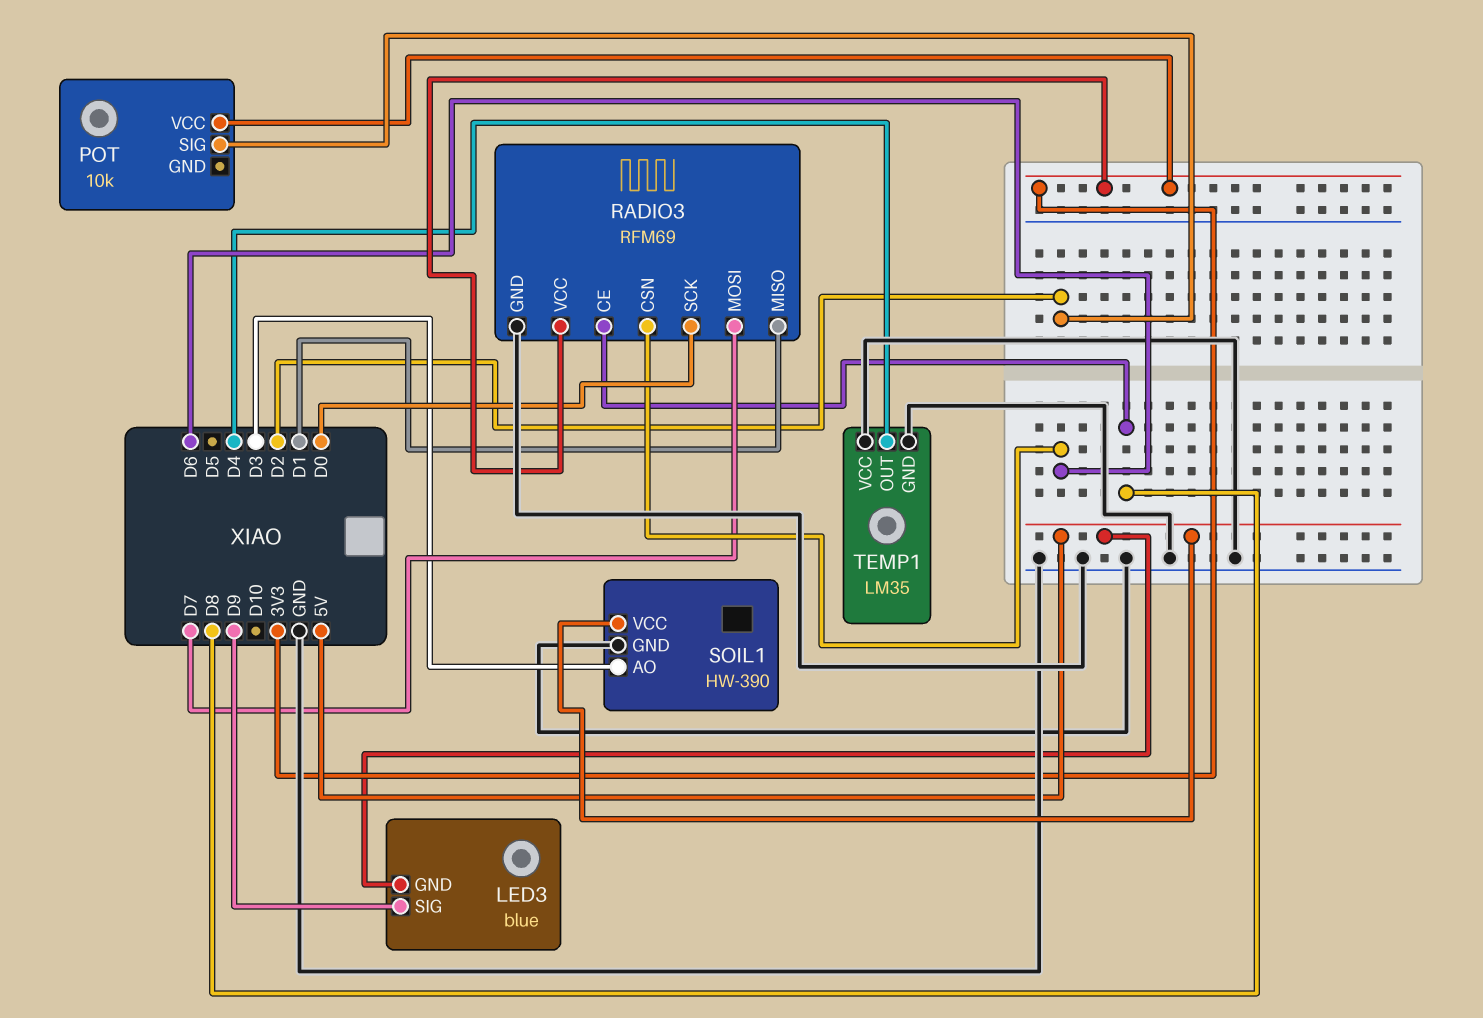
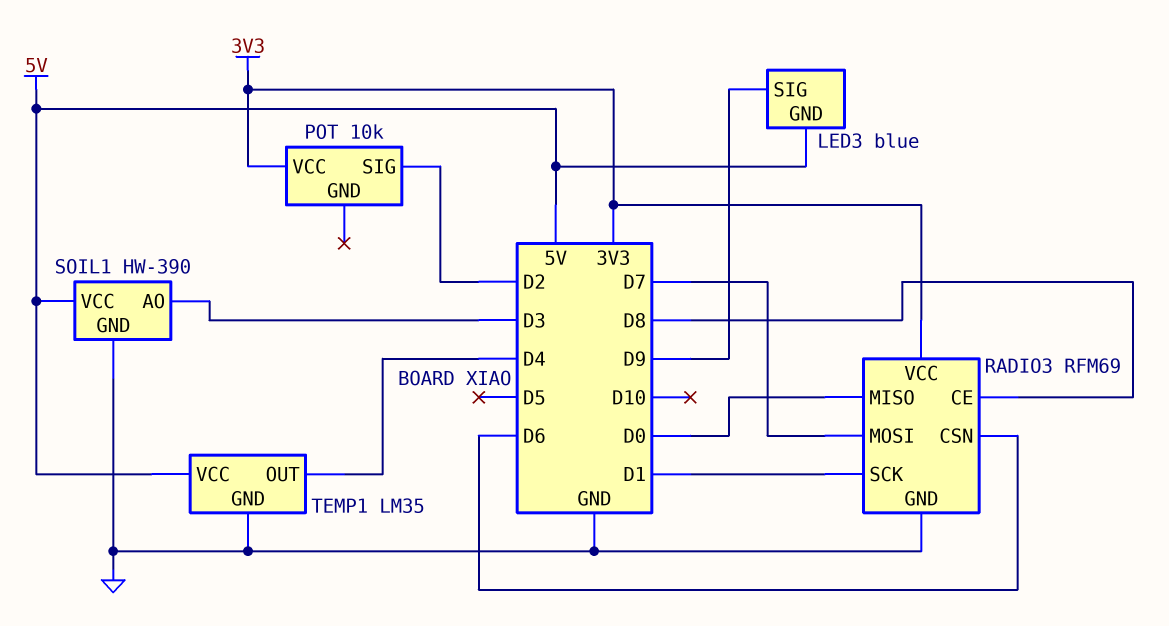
RADIO3 pin MISO: D1 -> D0
RADIO3 pin SCK: D0 -> D1
TEMP1 pin VCC: GND -> 5V

